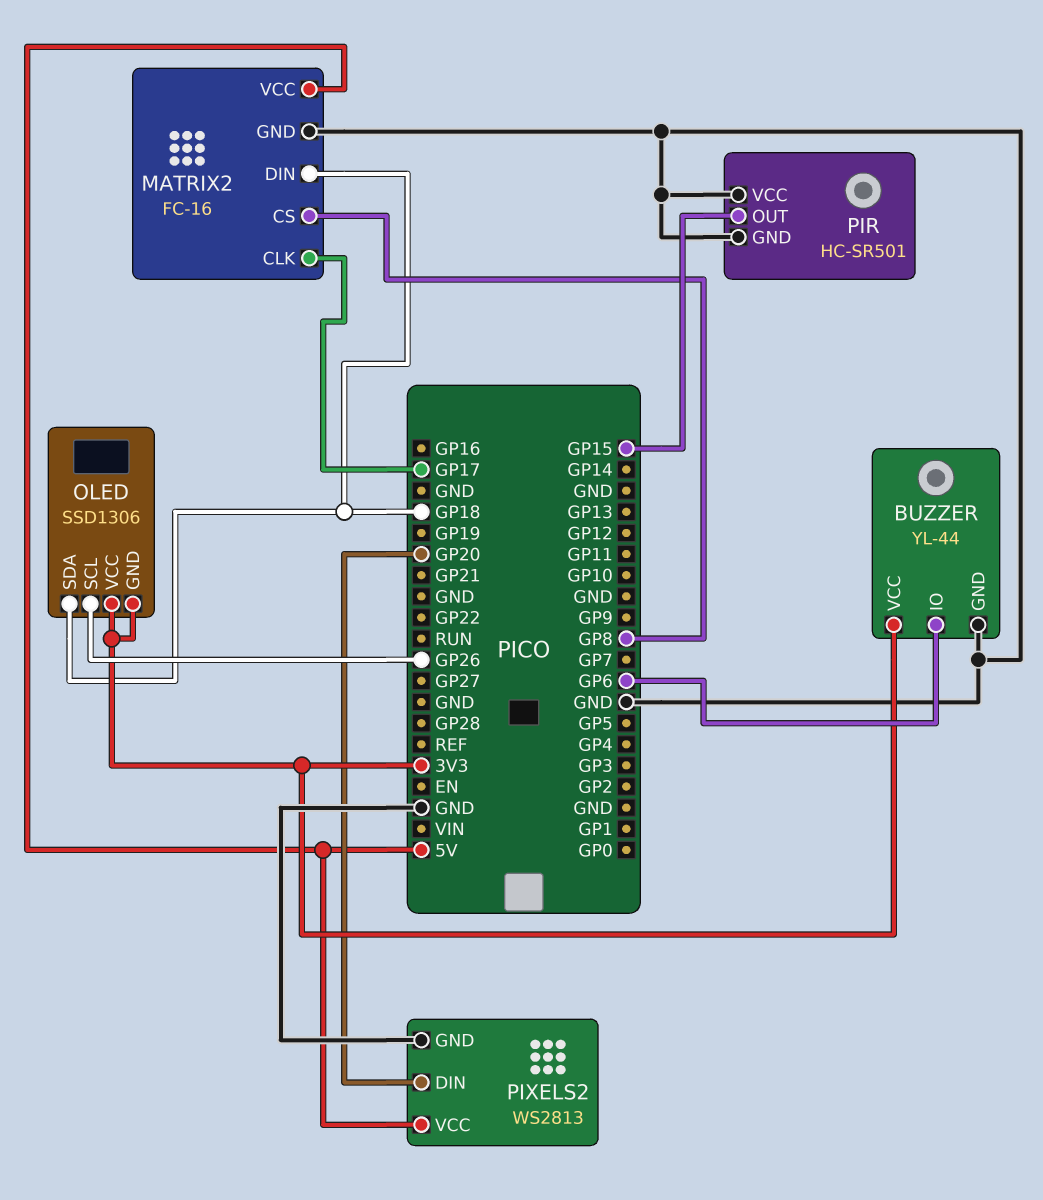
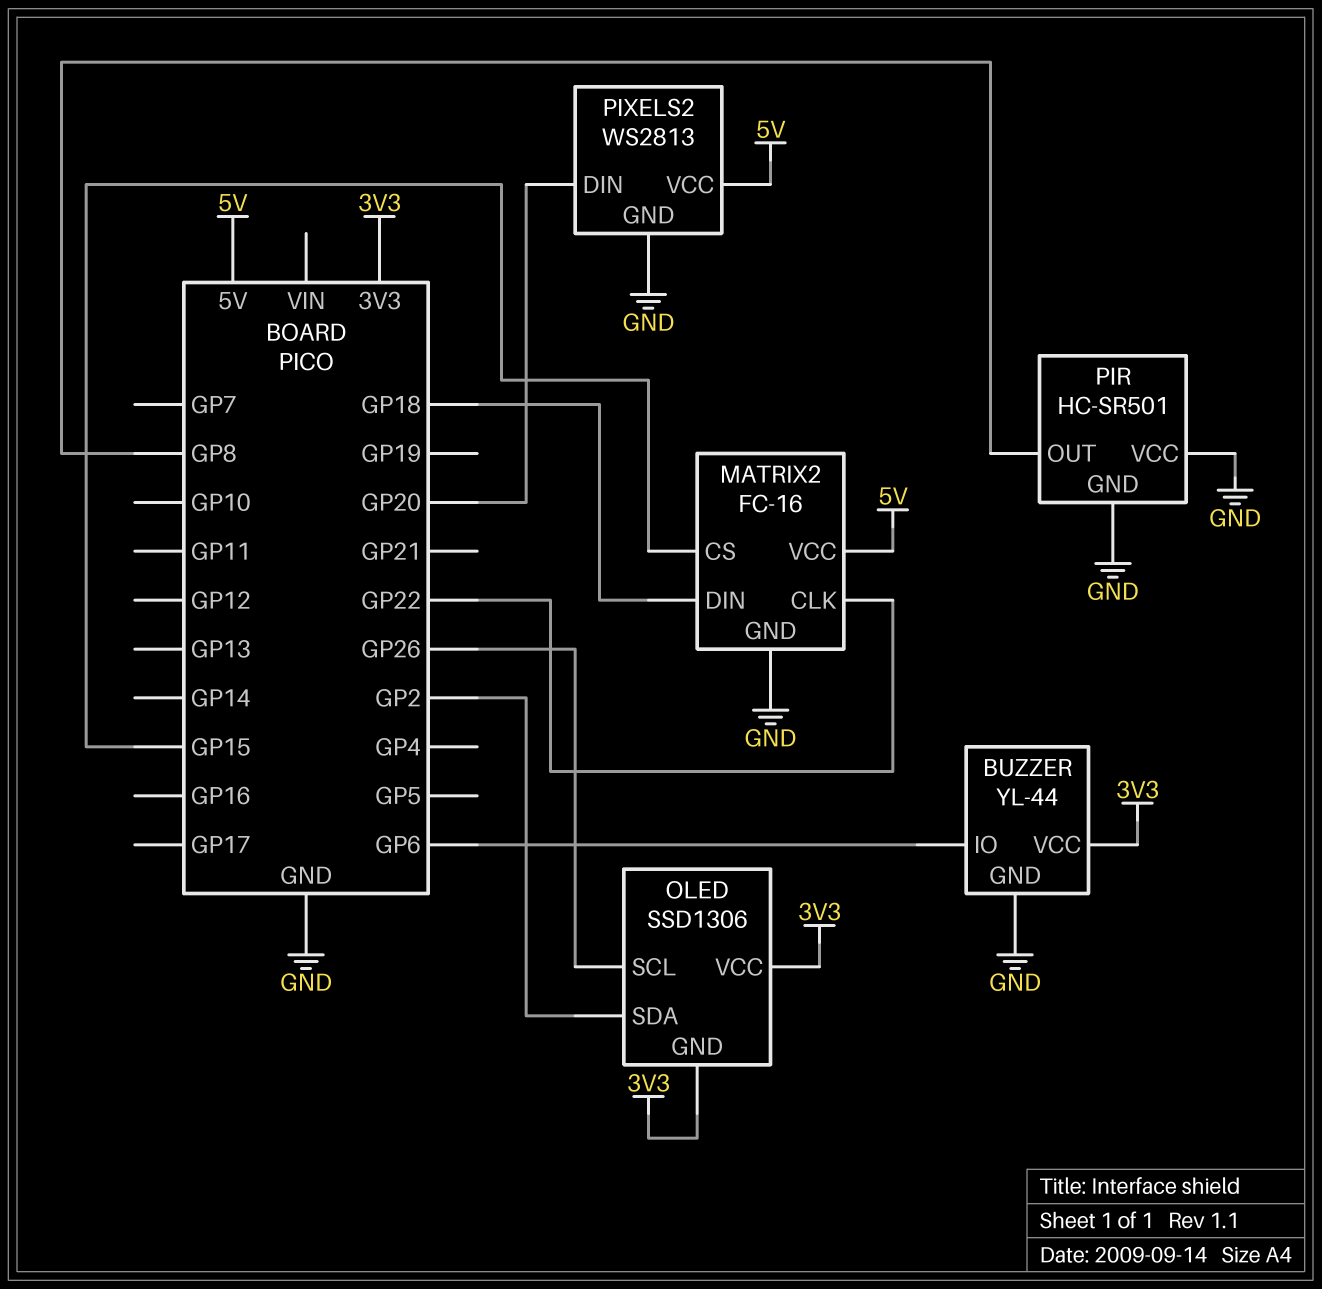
MATRIX2 pin CLK: GP17 -> GP22
MATRIX2 pin CS: GP8 -> GP15
OLED pin SDA: GP18 -> GP2
PIR pin OUT: GP15 -> GP8

